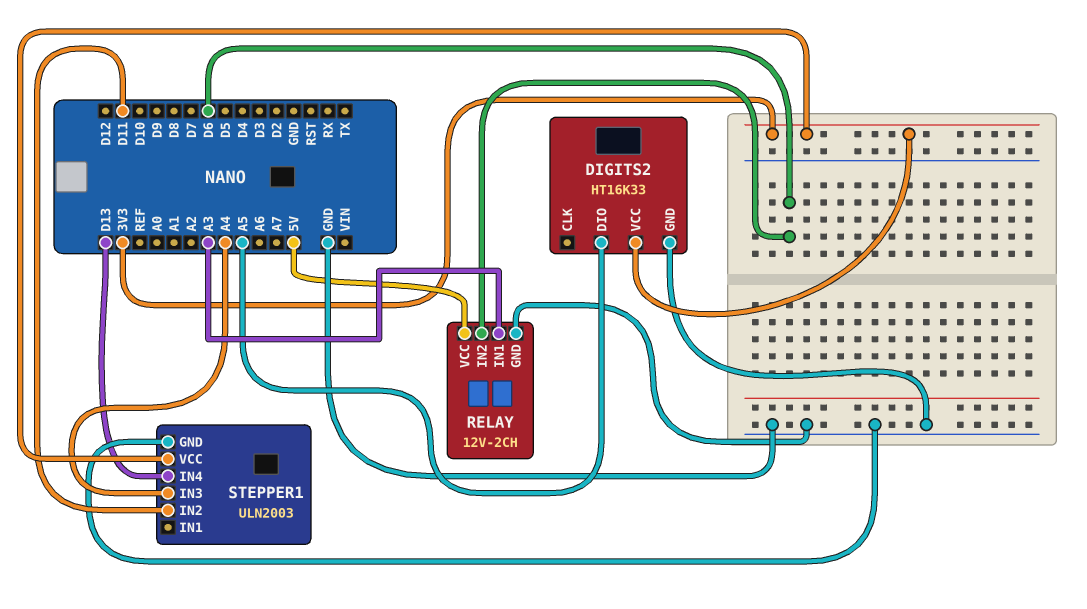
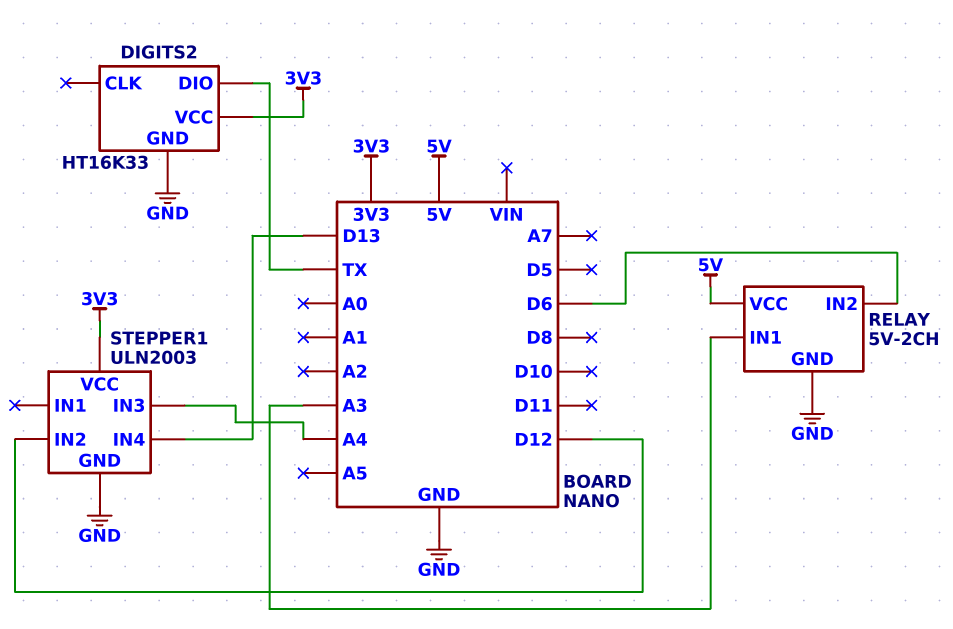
DIGITS2 pin DIO: A5 -> TX
RELAY: 12V-2CH -> 5V-2CH
STEPPER1 pin IN2: D11 -> D12

